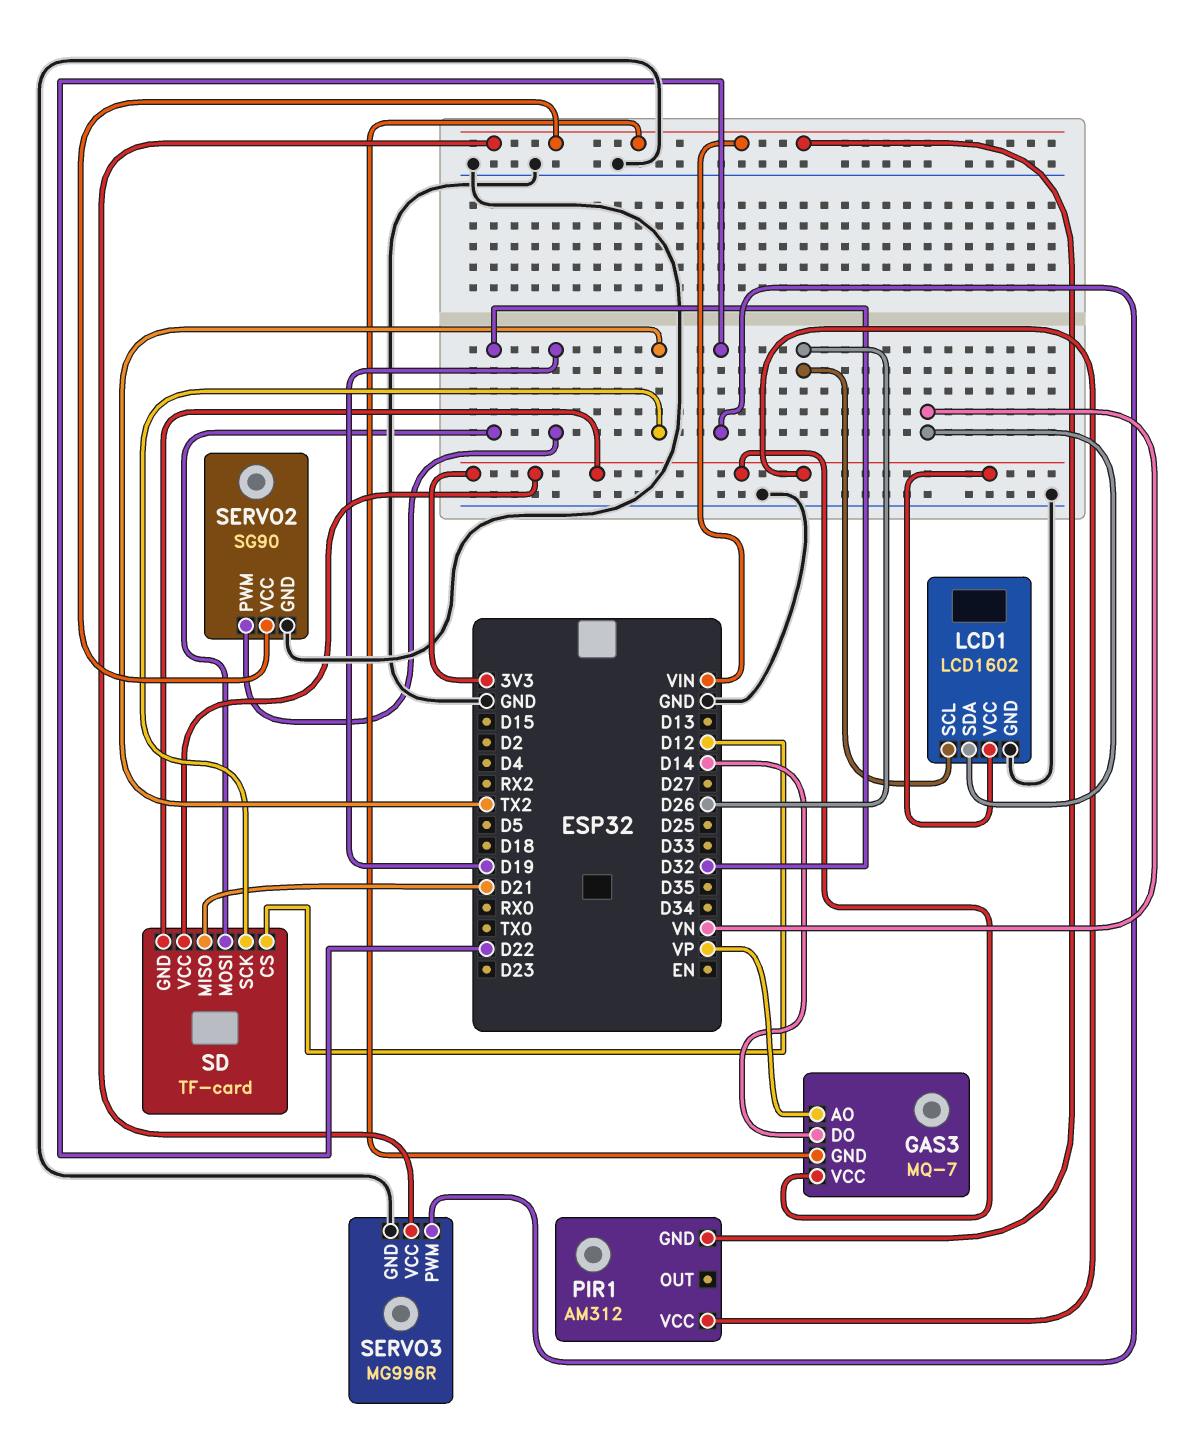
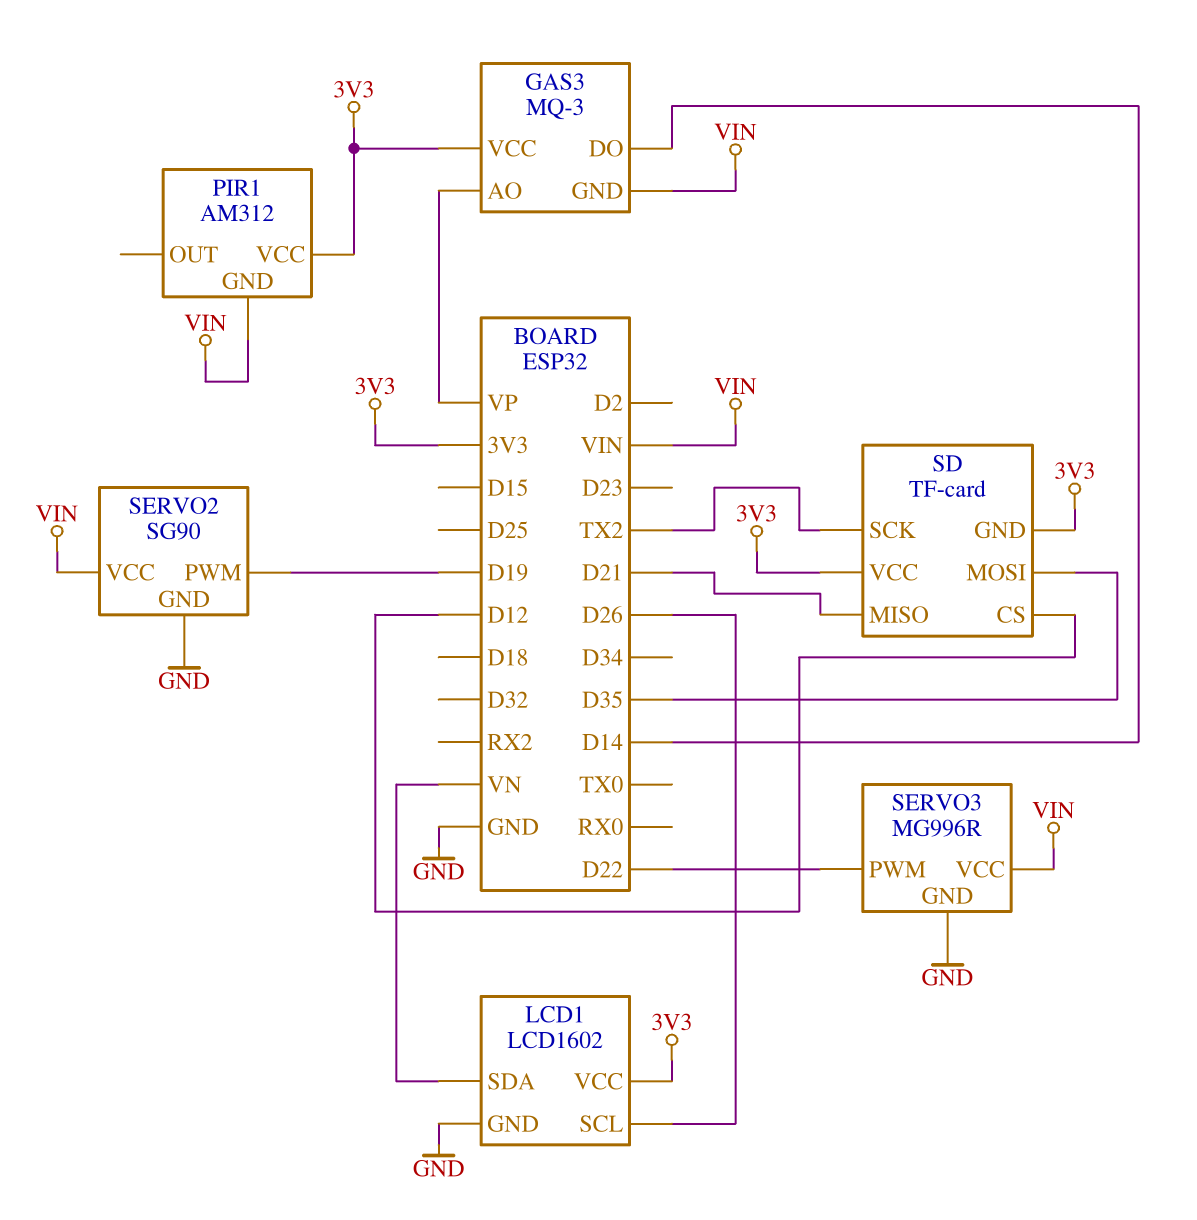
GAS3: MQ-7 -> MQ-3
SD pin MOSI: D32 -> D35

